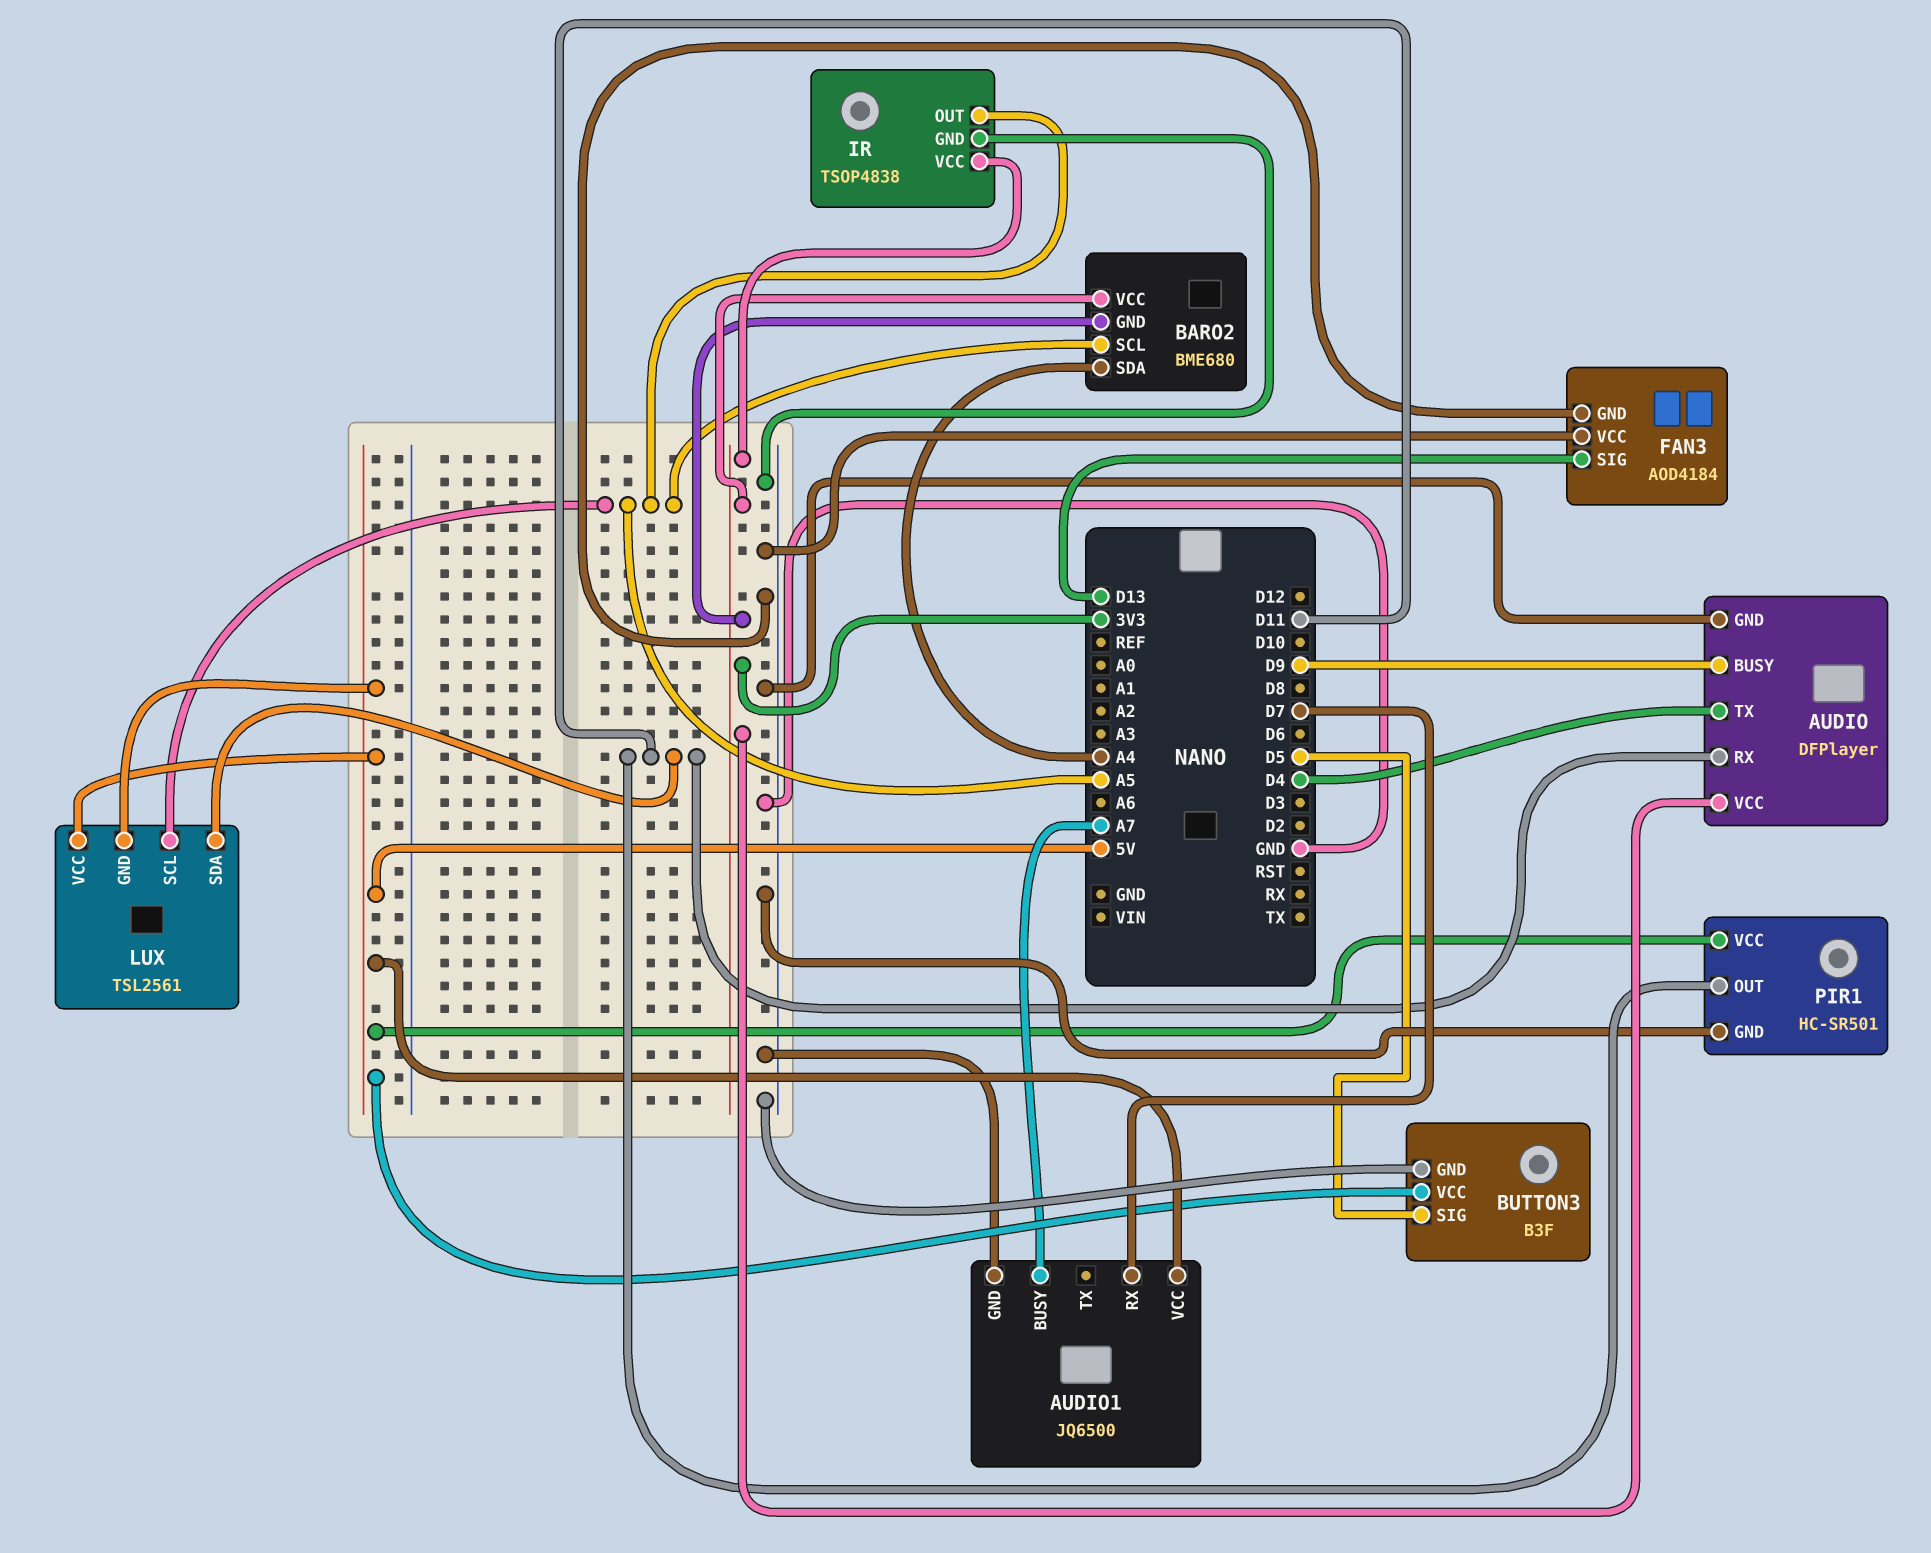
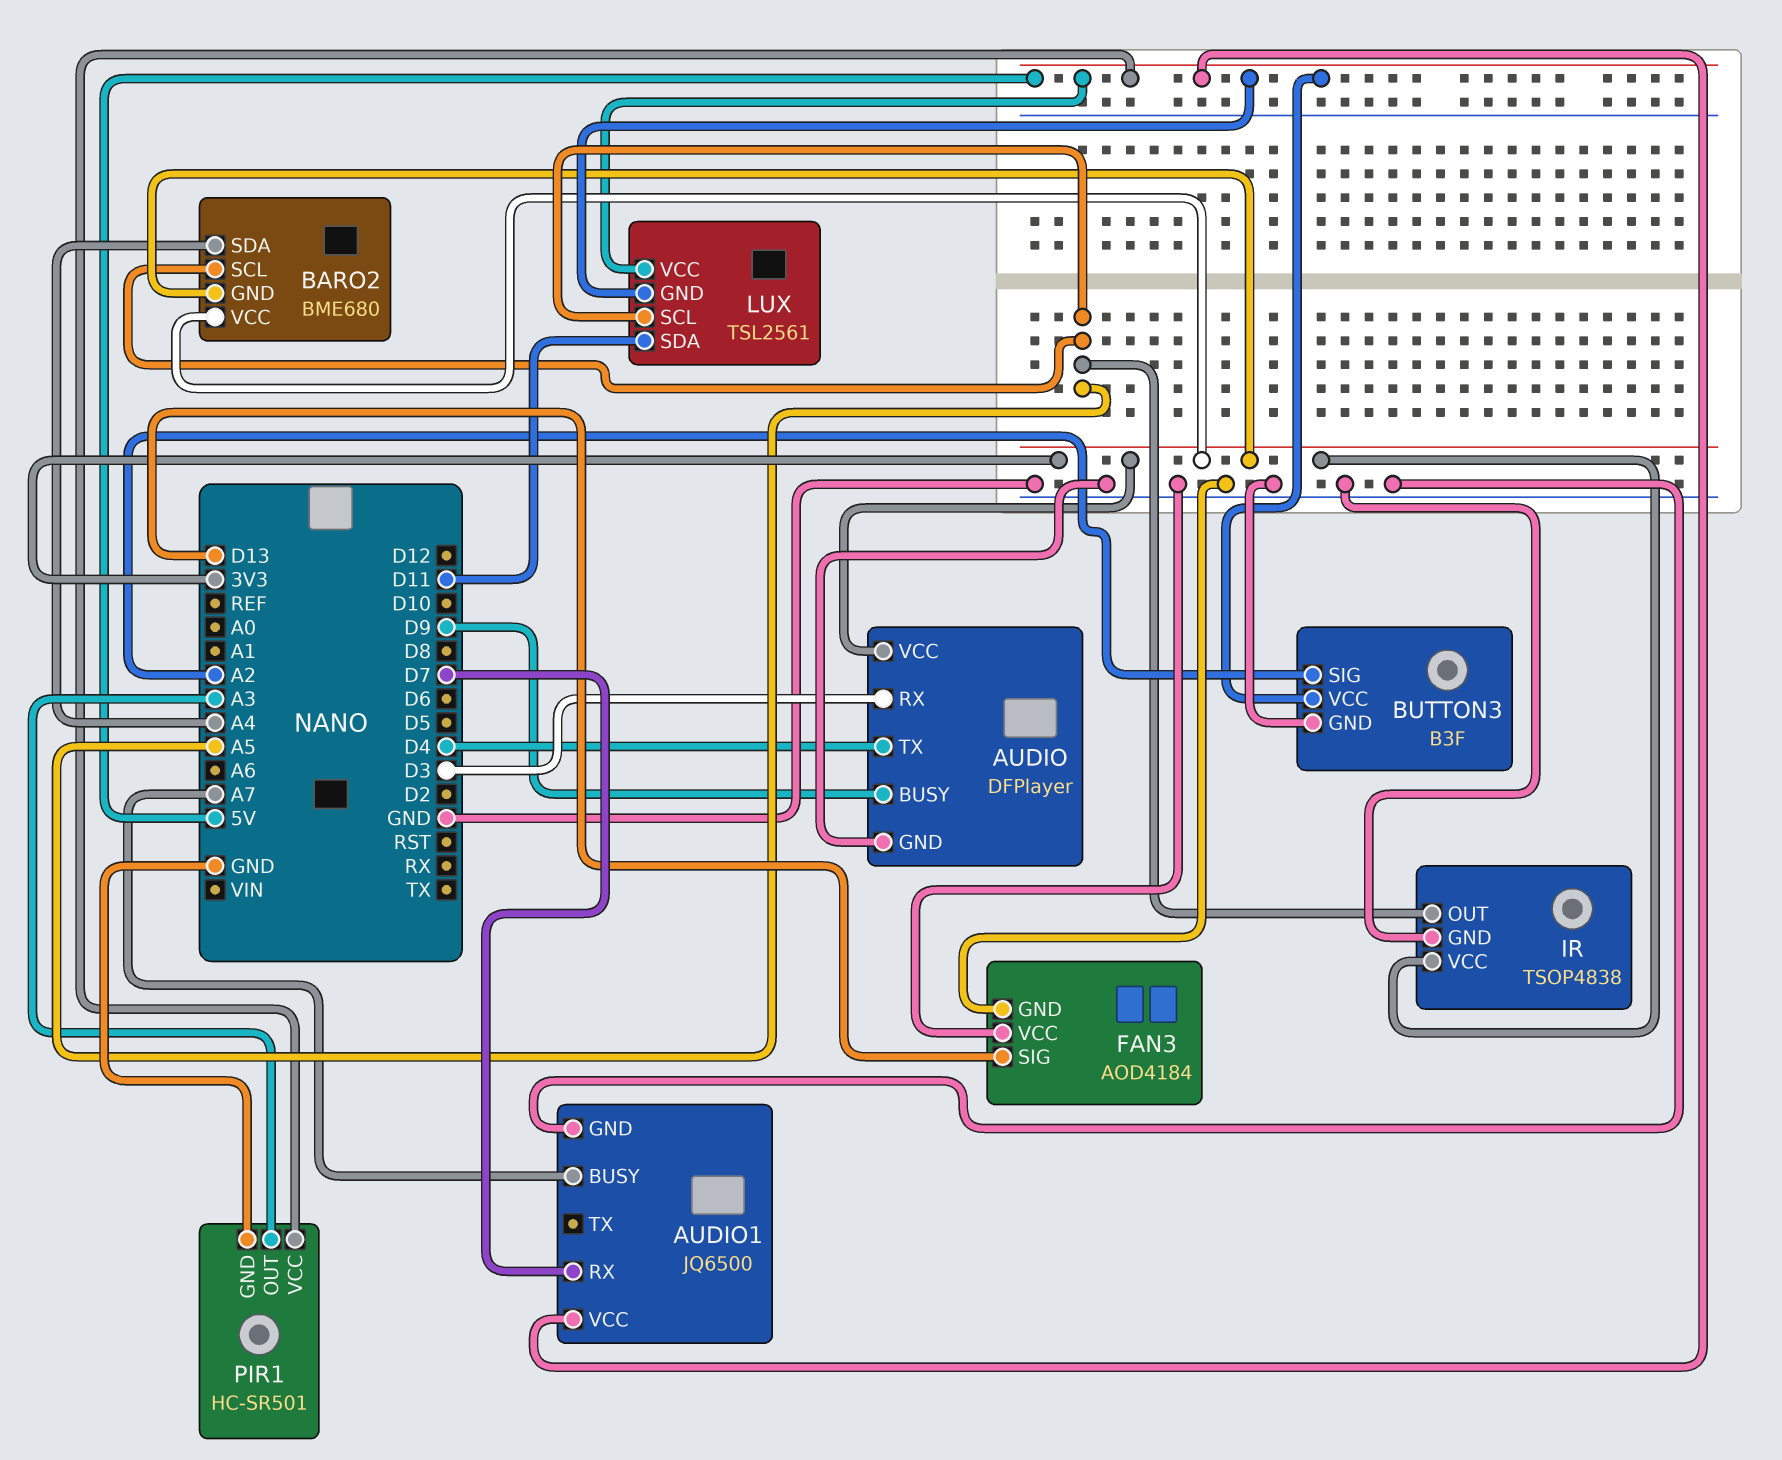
AUDIO pin RX: D11 -> D3
BUTTON3 pin SIG: D5 -> A2
PIR1 pin OUT: D11 -> A3

